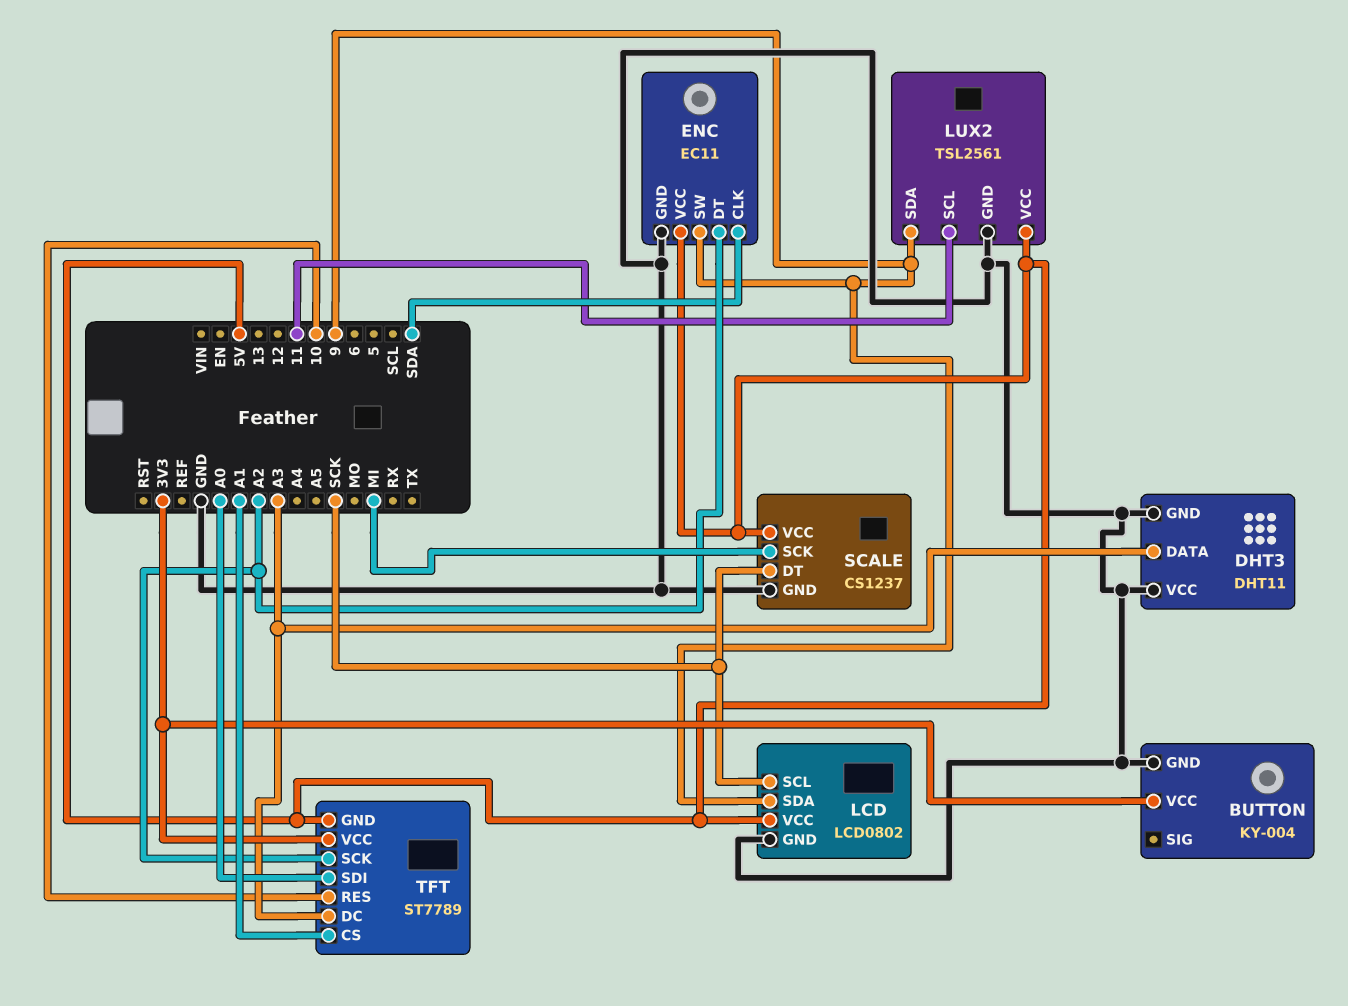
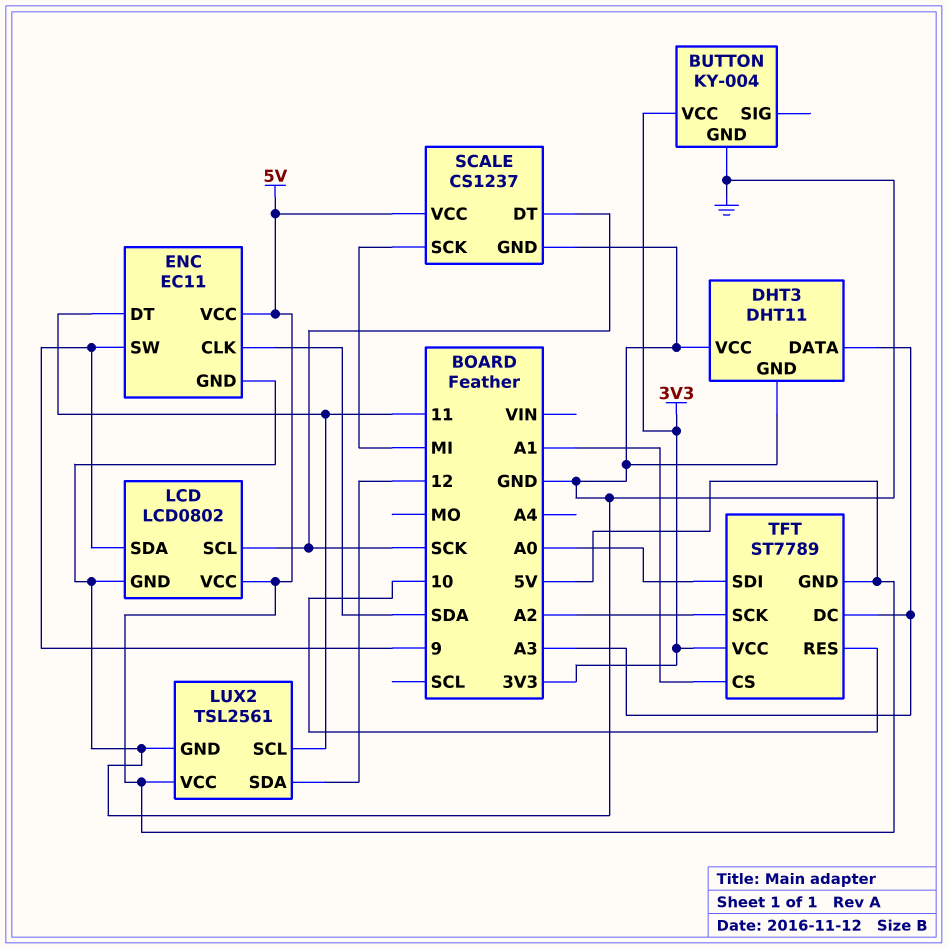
ENC pin DT: A2 -> 11
LUX2 pin SDA: 9 -> 12

